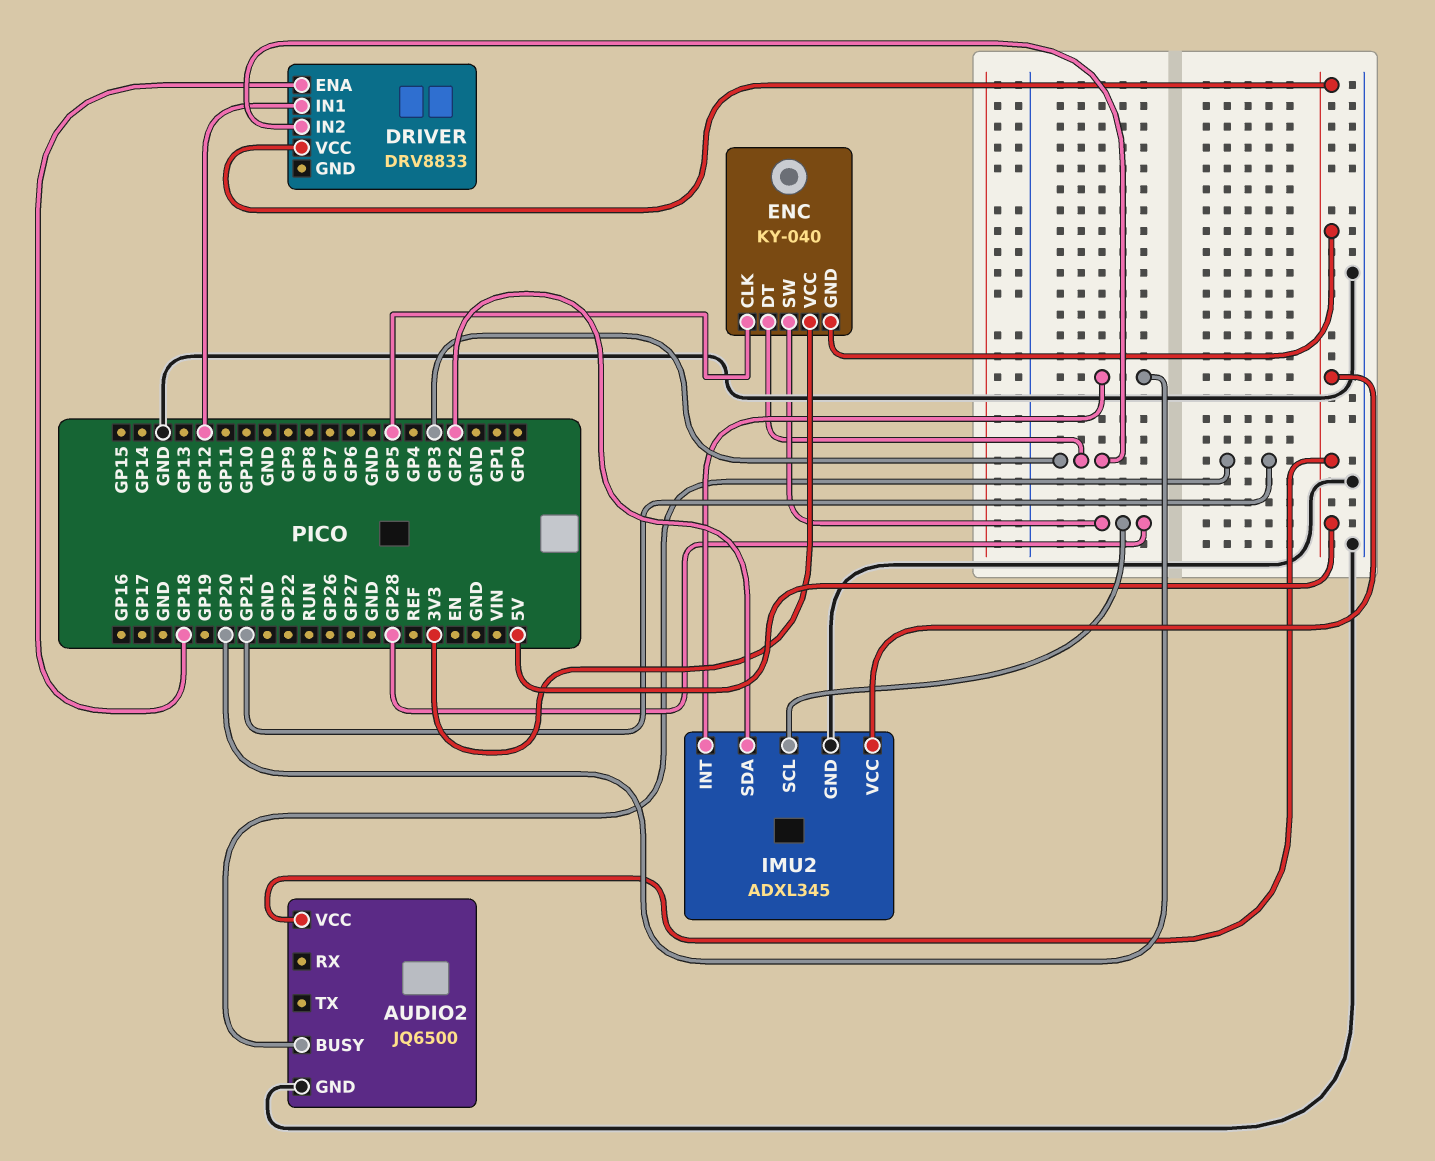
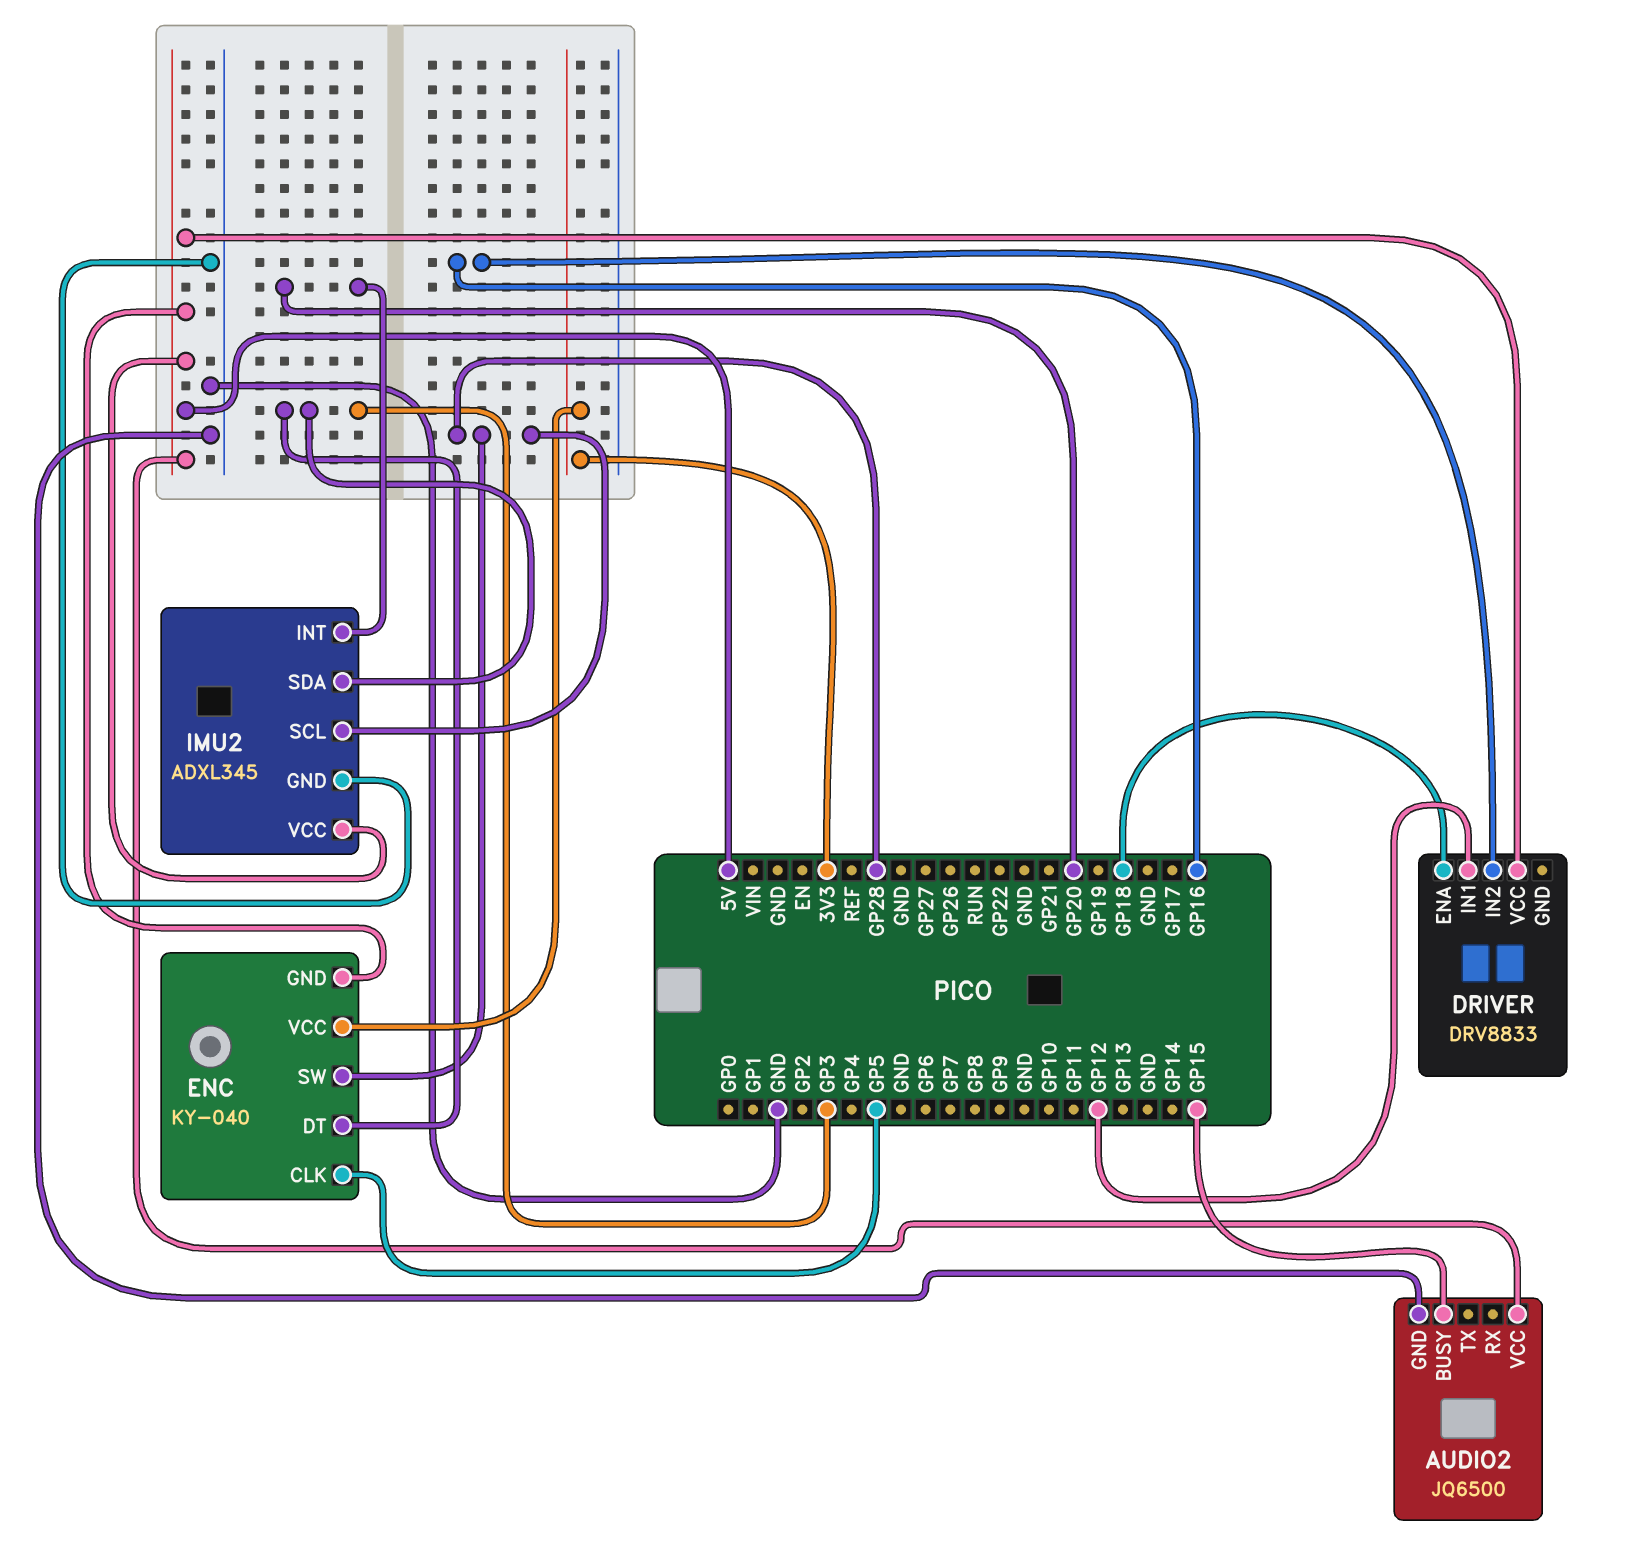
AUDIO2 pin BUSY: GP21 -> GP15
DRIVER pin IN2: GP3 -> GP16
IMU2 pin SDA: GP2 -> GP3

